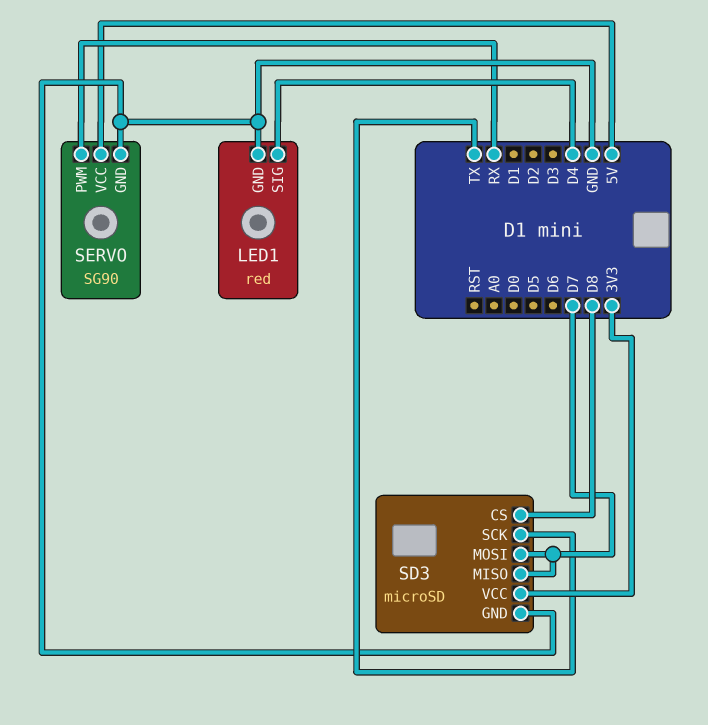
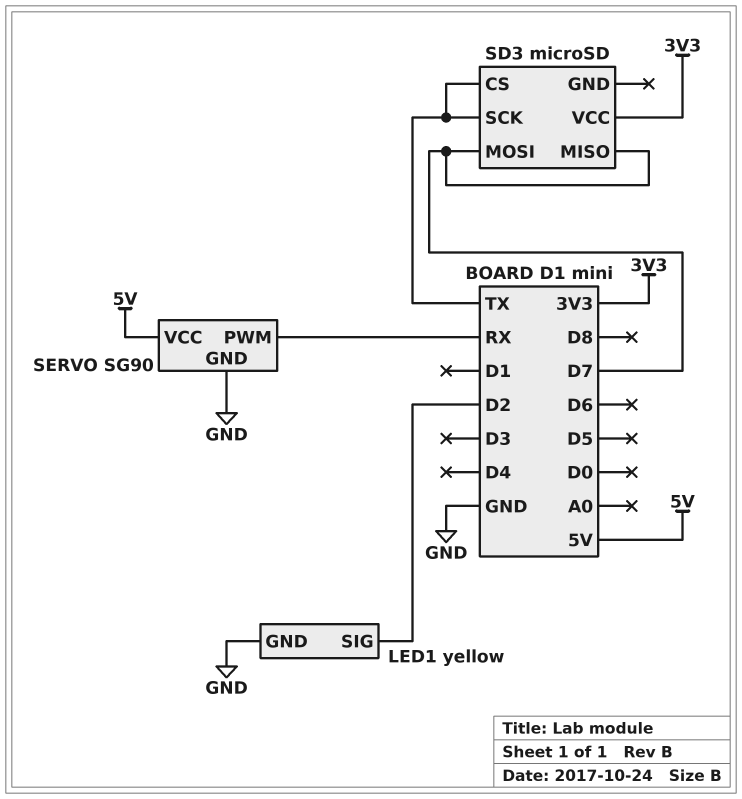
LED1: red -> yellow
LED1 pin SIG: D4 -> D2
SD3 pin CS: D8 -> TX
SD3 pin GND: GND -> none

